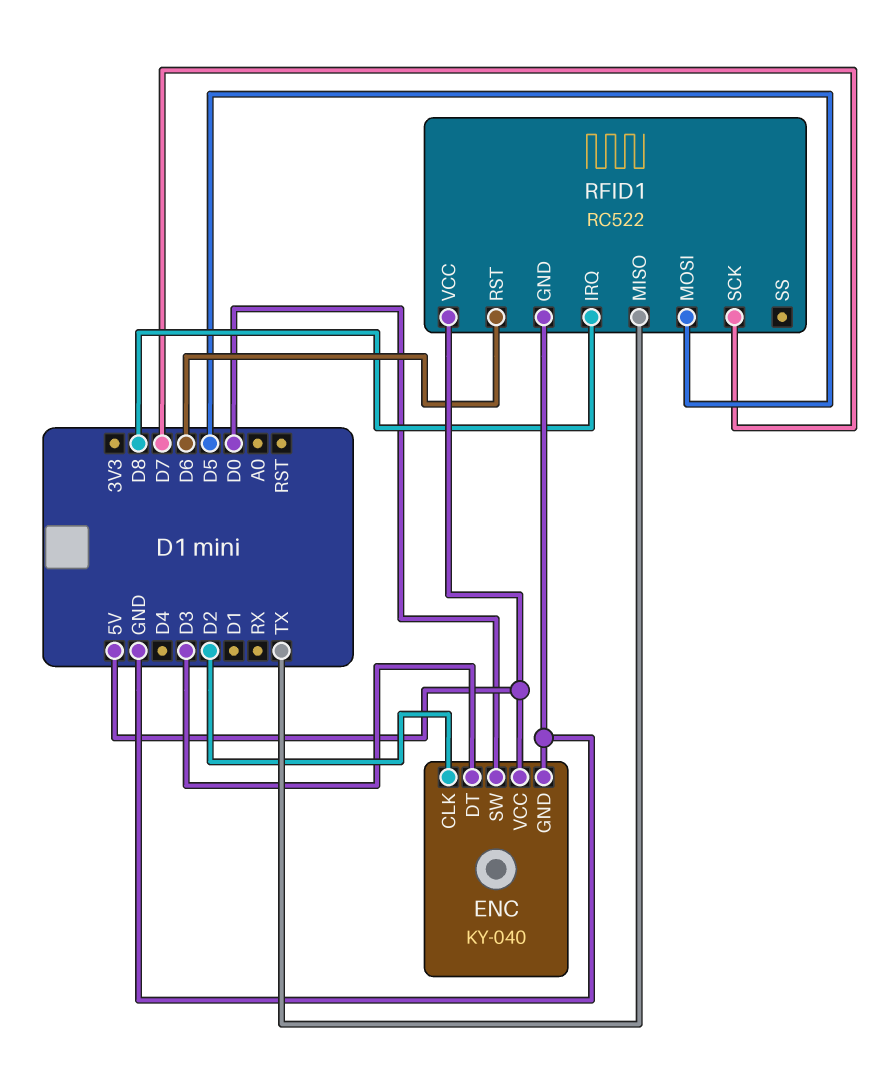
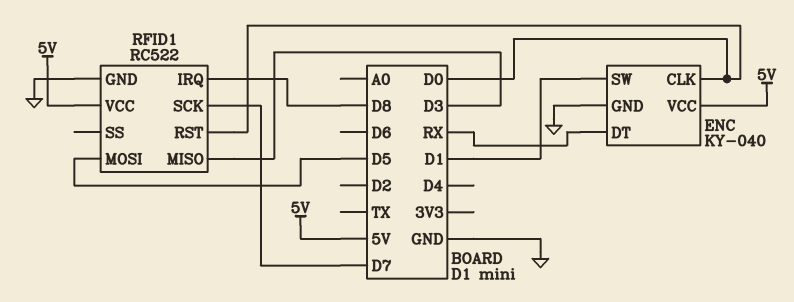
ENC pin CLK: D2 -> D0
ENC pin DT: D3 -> RX
ENC pin SW: D0 -> D1
RFID1 pin MISO: TX -> D3
RFID1 pin RST: D6 -> D0

